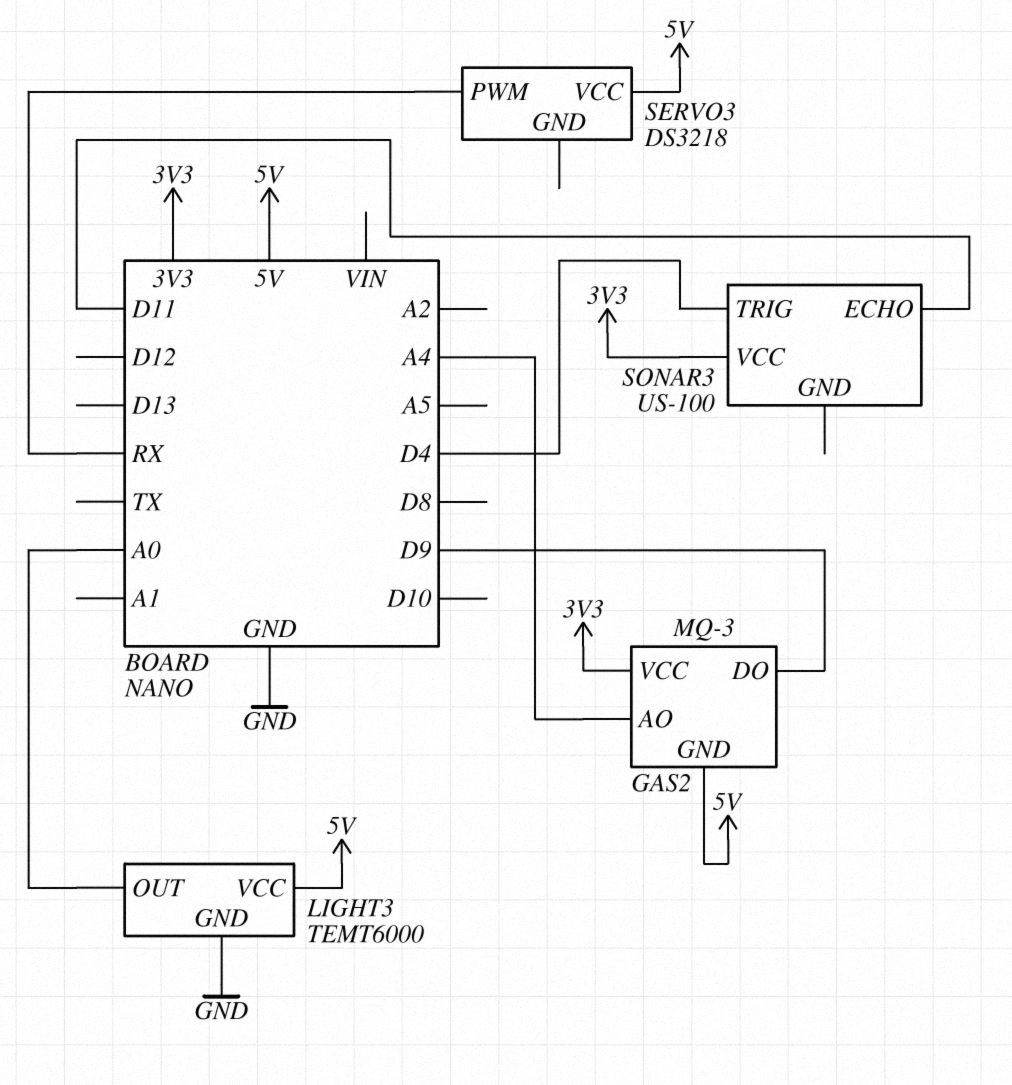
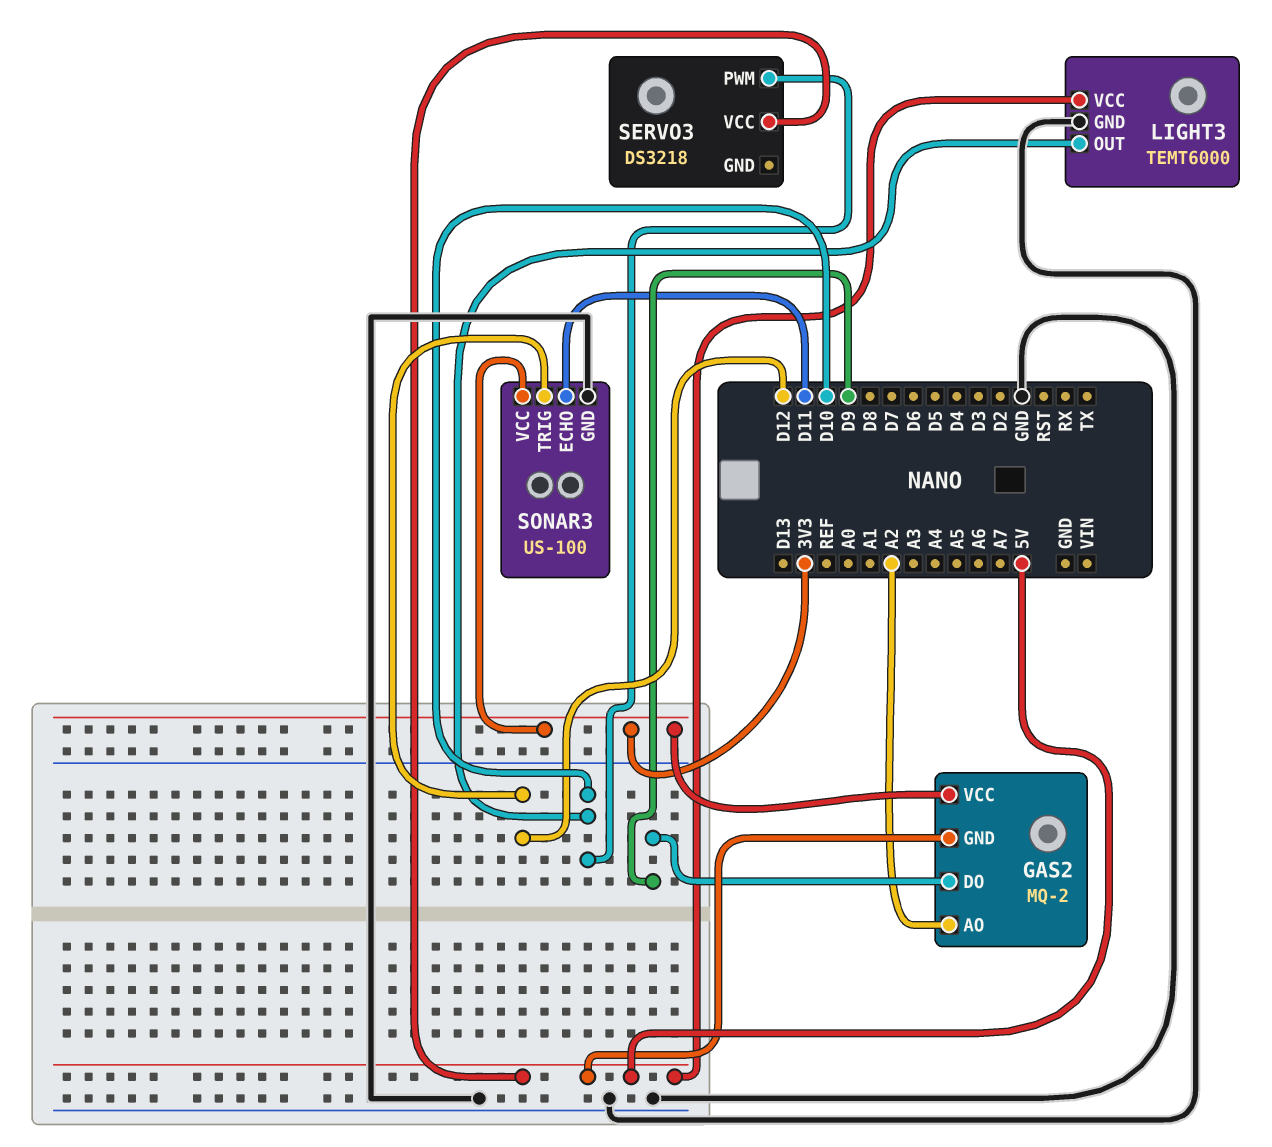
GAS2: MQ-3 -> MQ-2
GAS2 pin AO: A4 -> A2
LIGHT3 pin OUT: A0 -> D10
SERVO3 pin PWM: RX -> D10
SONAR3 pin GND: none -> GND
SONAR3 pin TRIG: D4 -> D12

